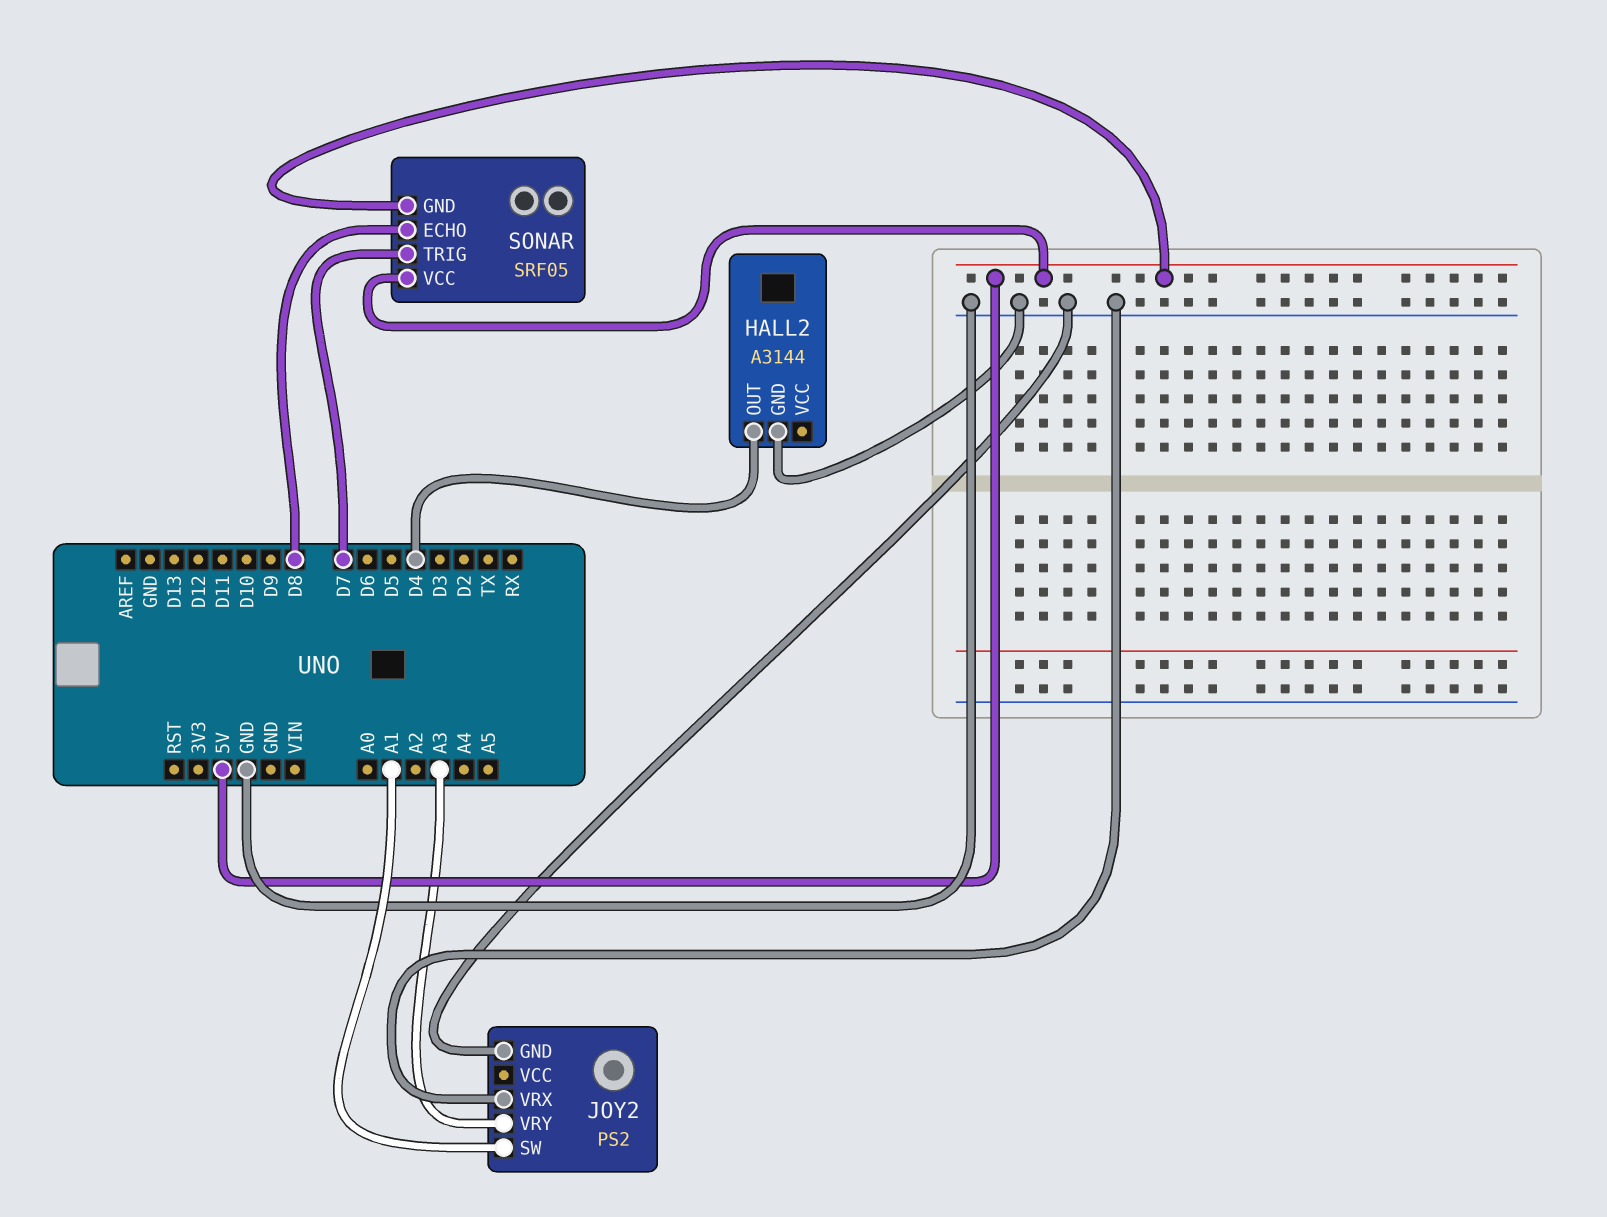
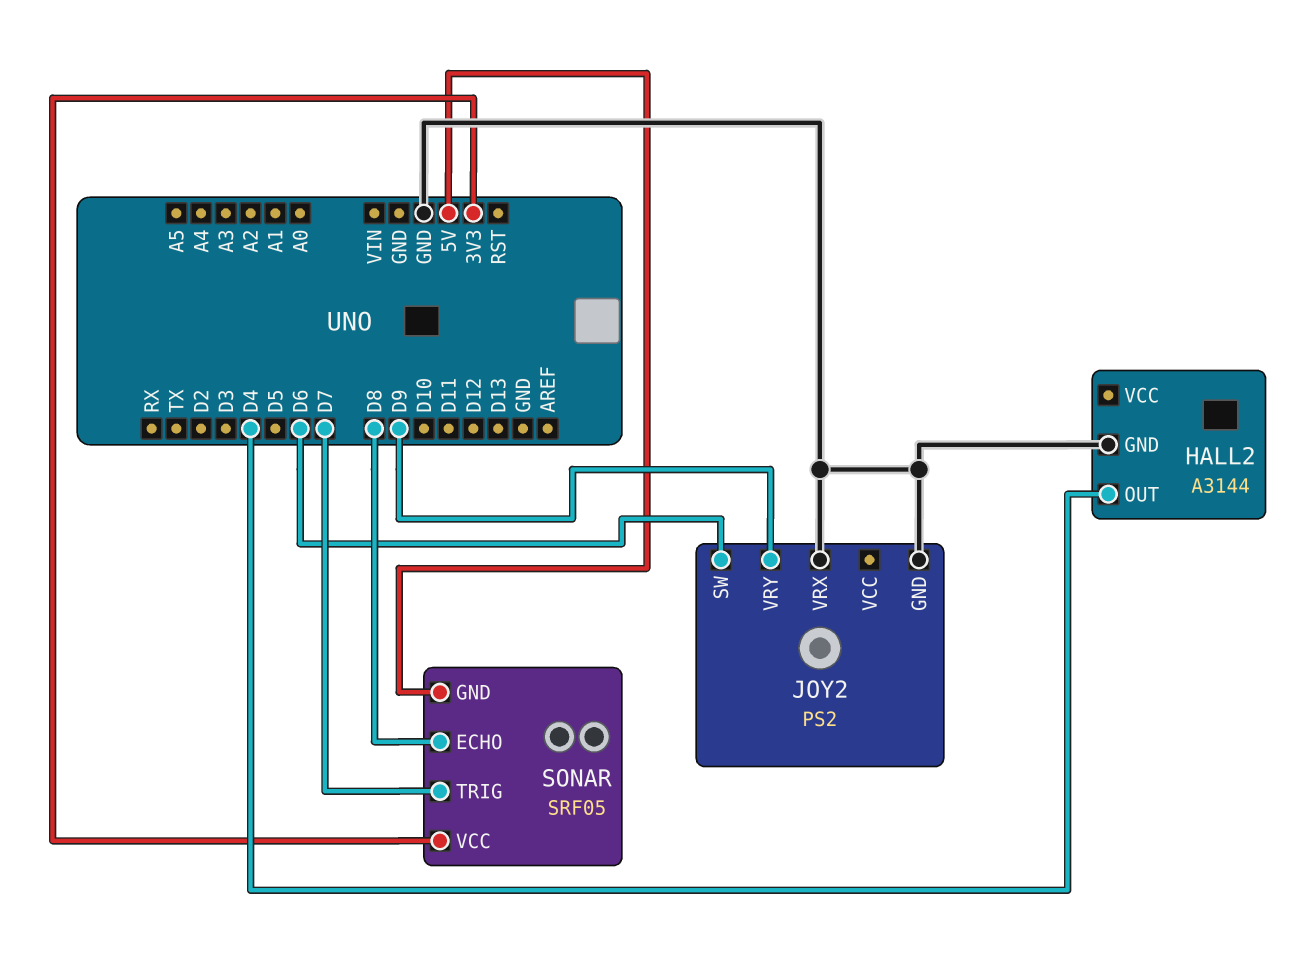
JOY2 pin SW: A1 -> D6
JOY2 pin VRY: A3 -> D9
SONAR pin VCC: 5V -> 3V3

